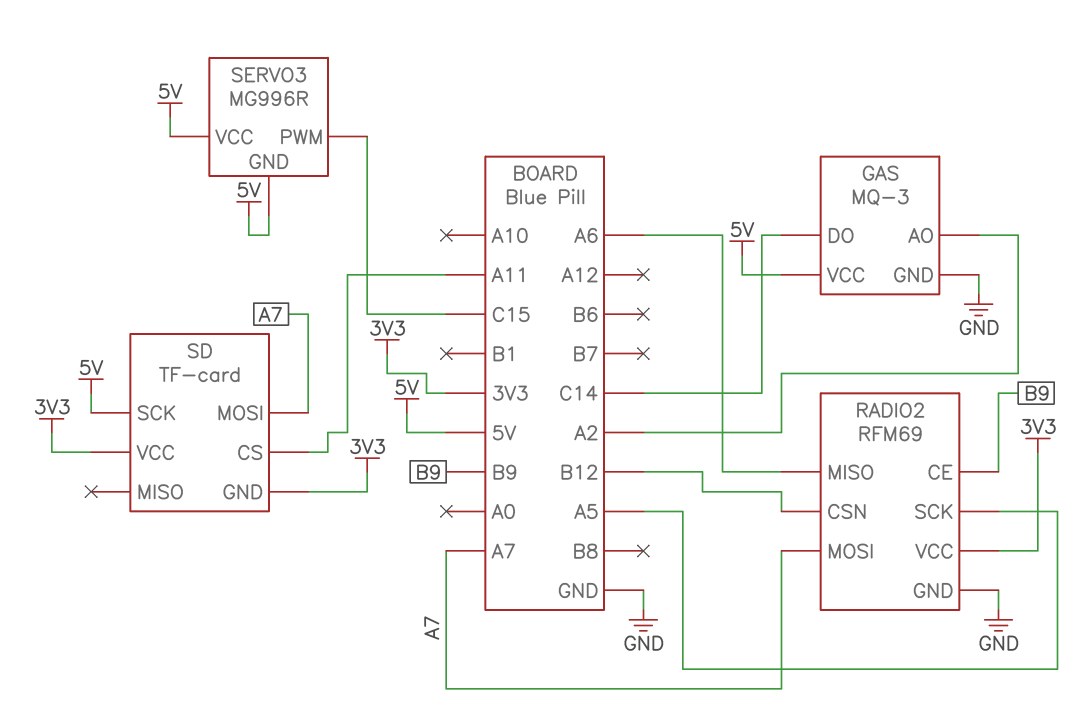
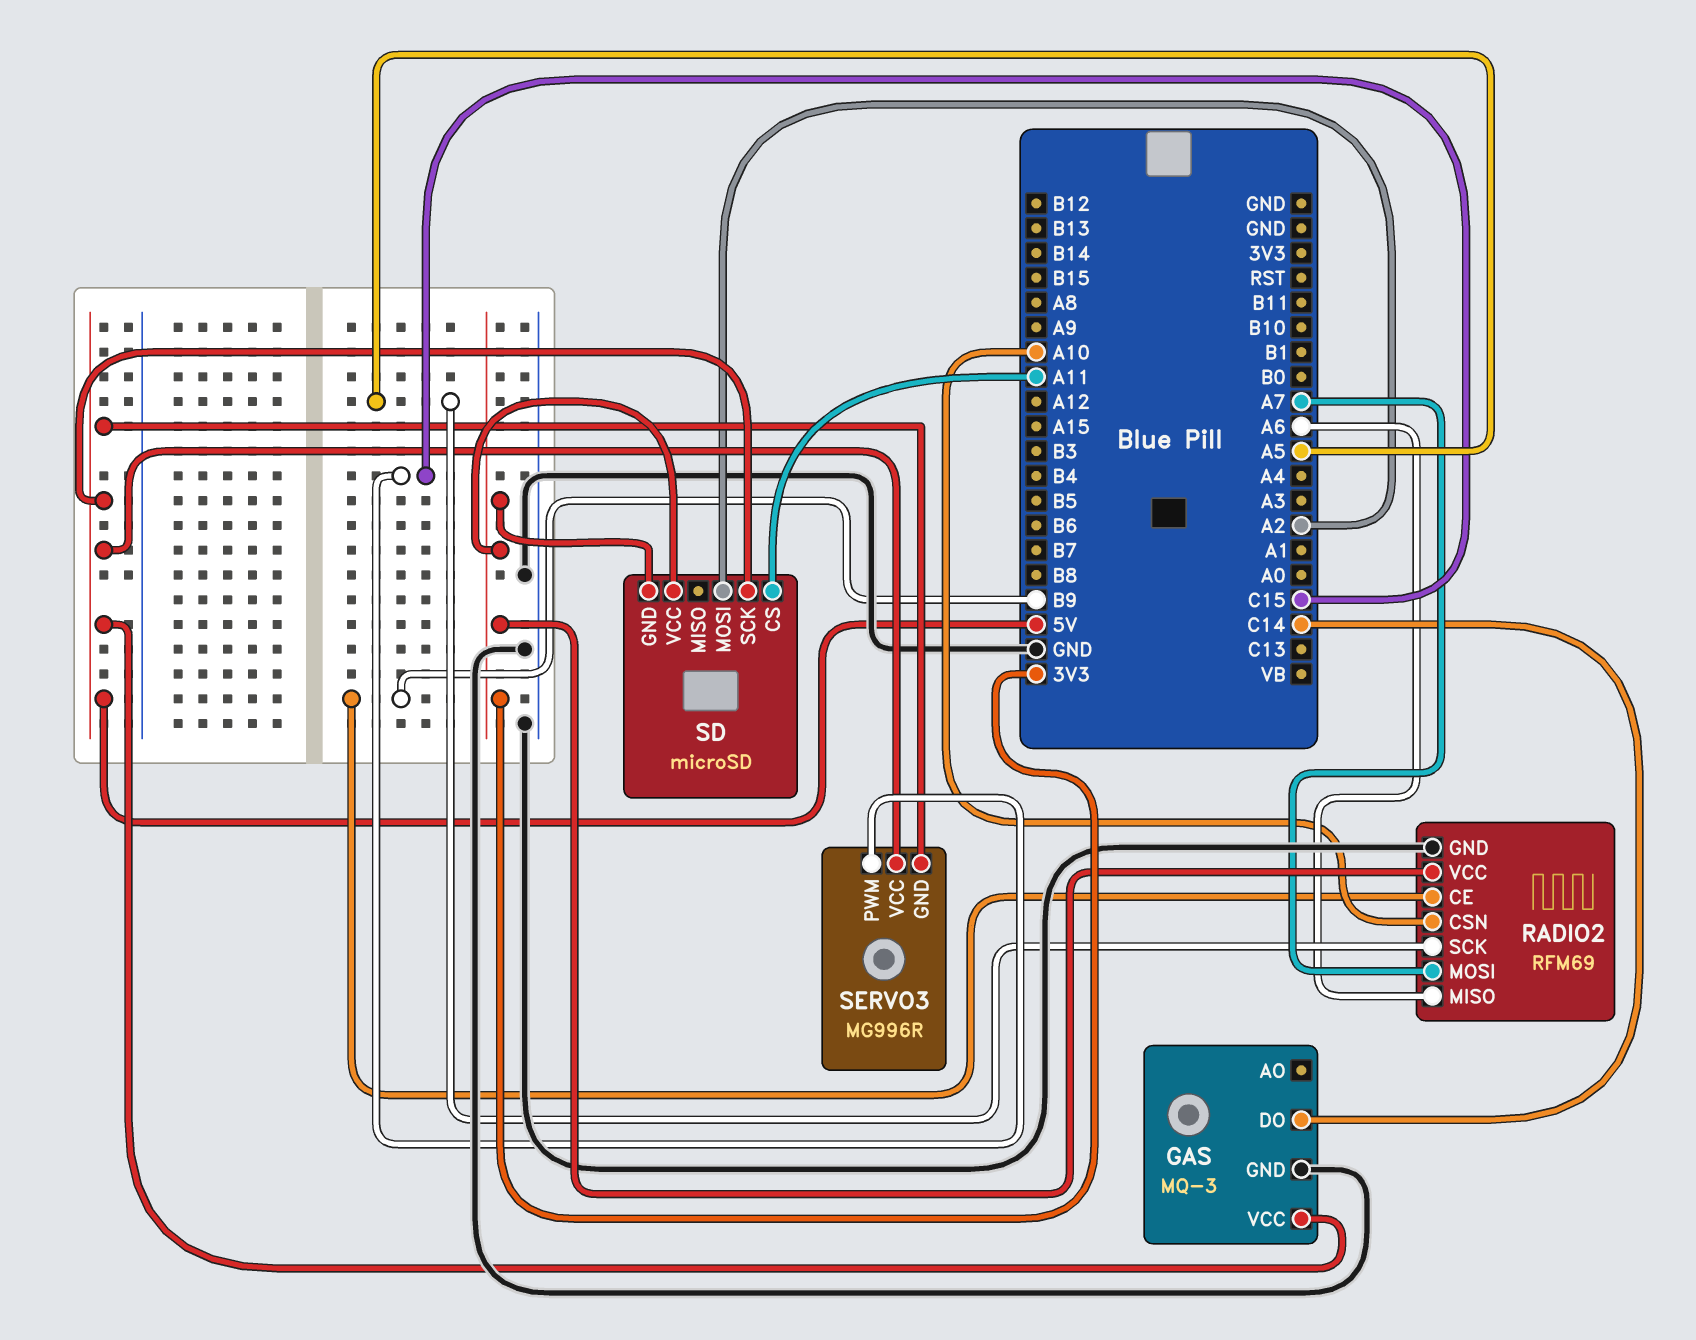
GAS pin AO: A2 -> none
RADIO2 pin CSN: B12 -> A10
SD: TF-card -> microSD
SD pin MOSI: A7 -> A2

